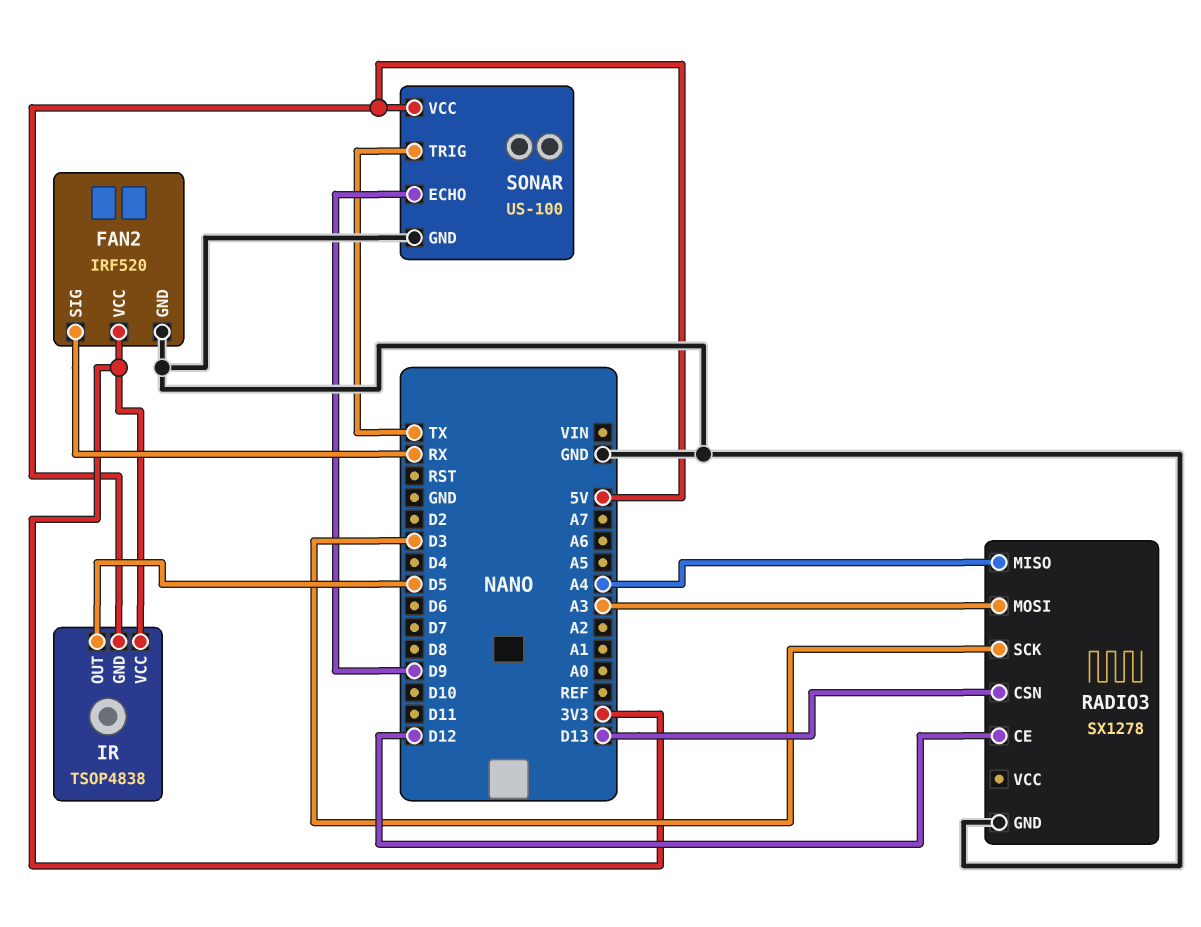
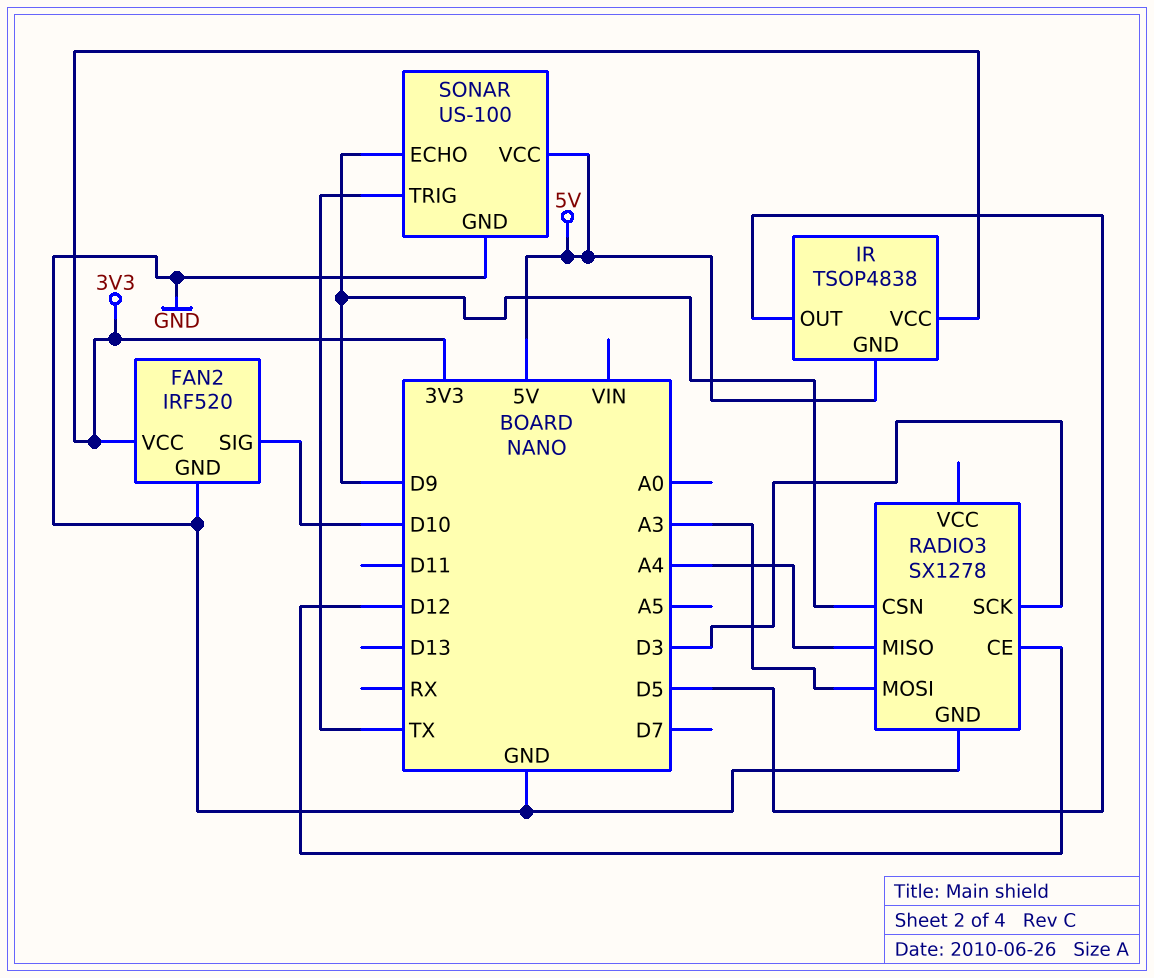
FAN2 pin SIG: RX -> D10
RADIO3 pin CSN: D13 -> D9

